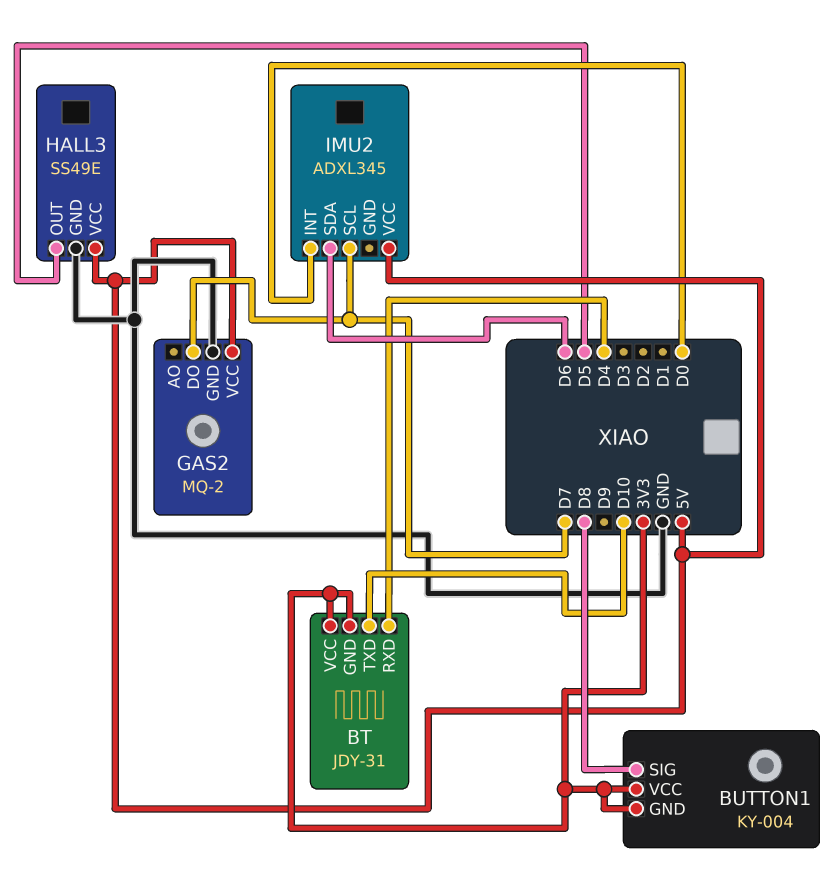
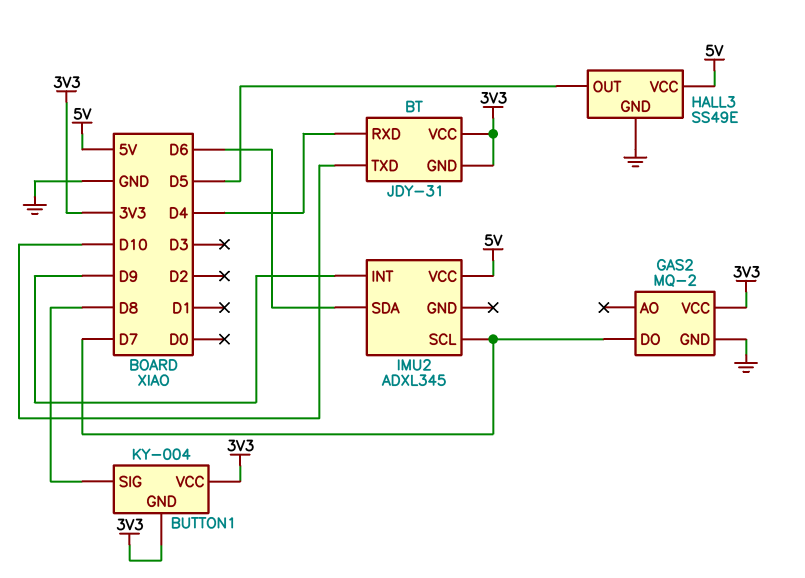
GAS2 pin VCC: 5V -> 3V3
IMU2 pin INT: D0 -> D9

